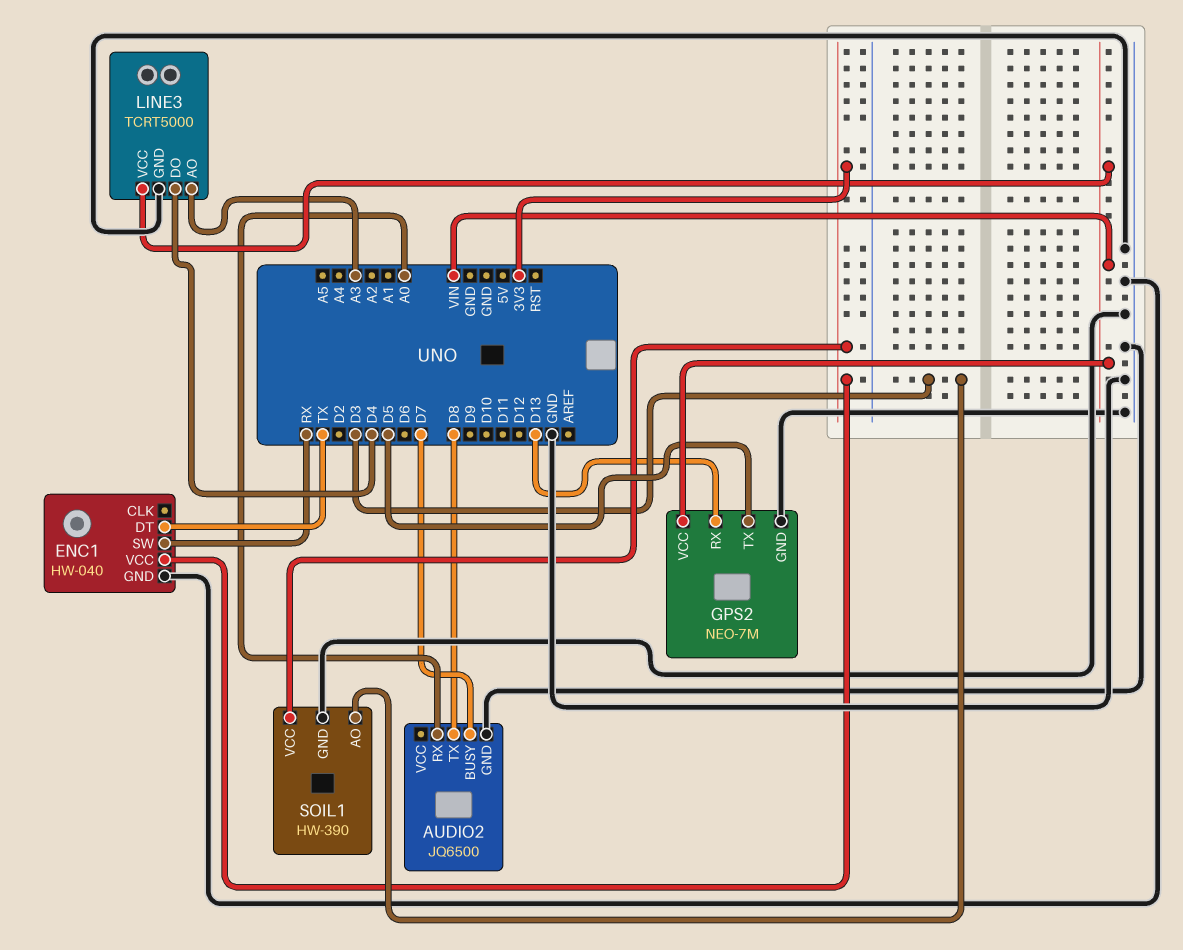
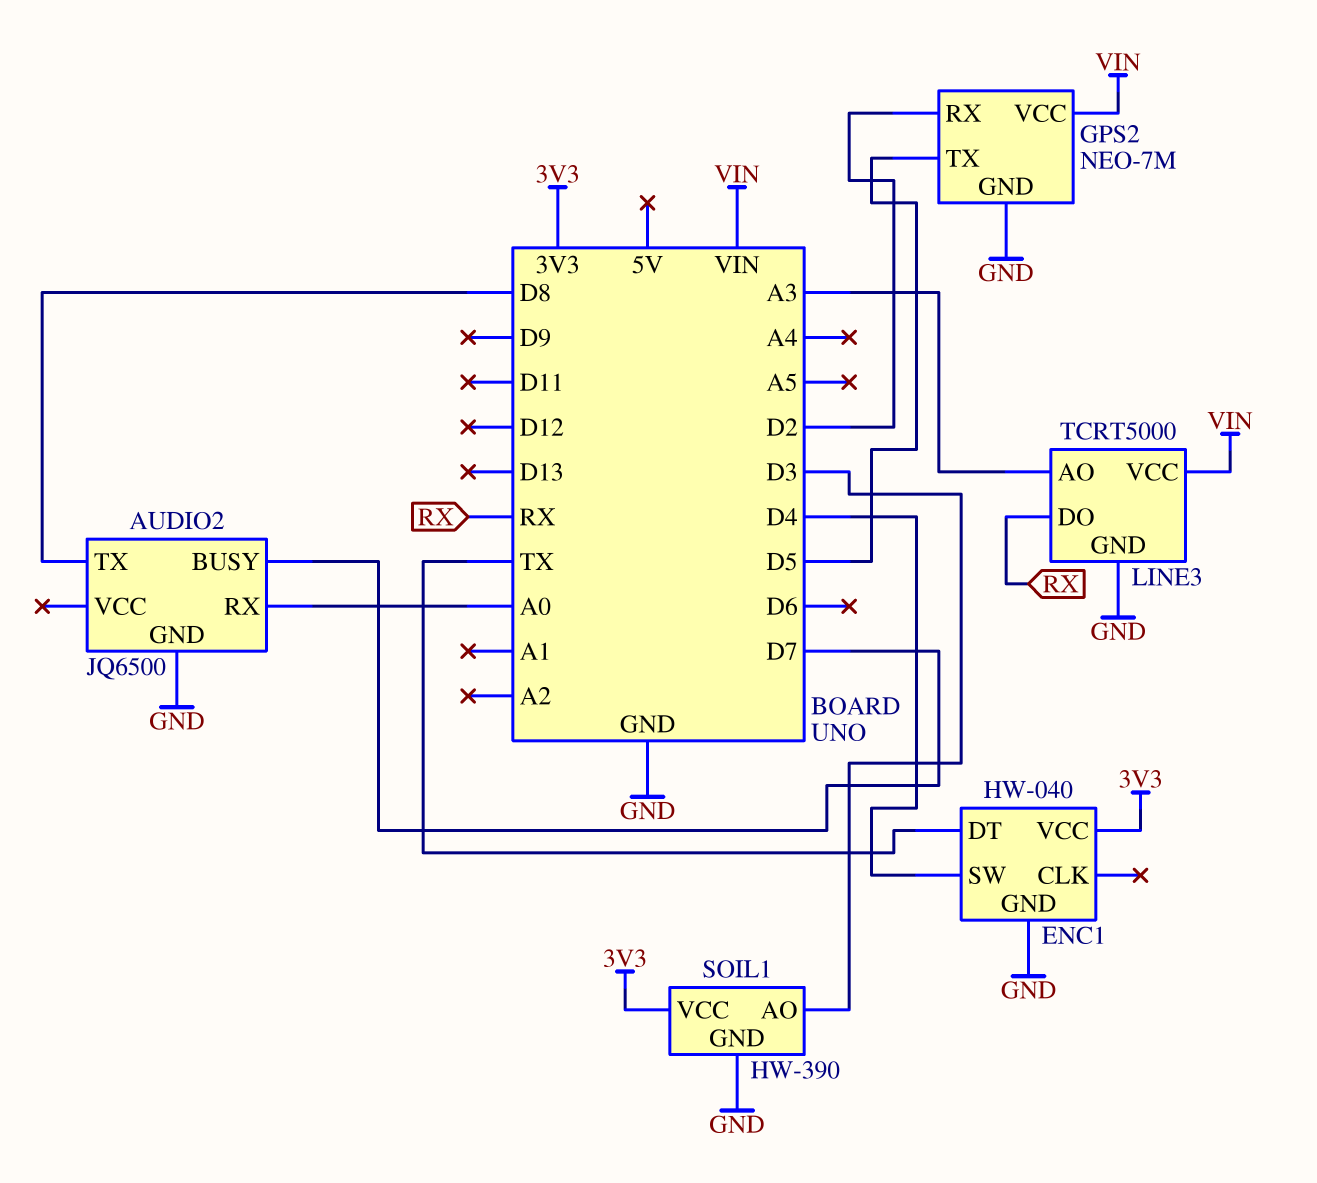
ENC1 pin SW: RX -> D4
GPS2 pin RX: D13 -> D2
LINE3 pin DO: D4 -> RX

